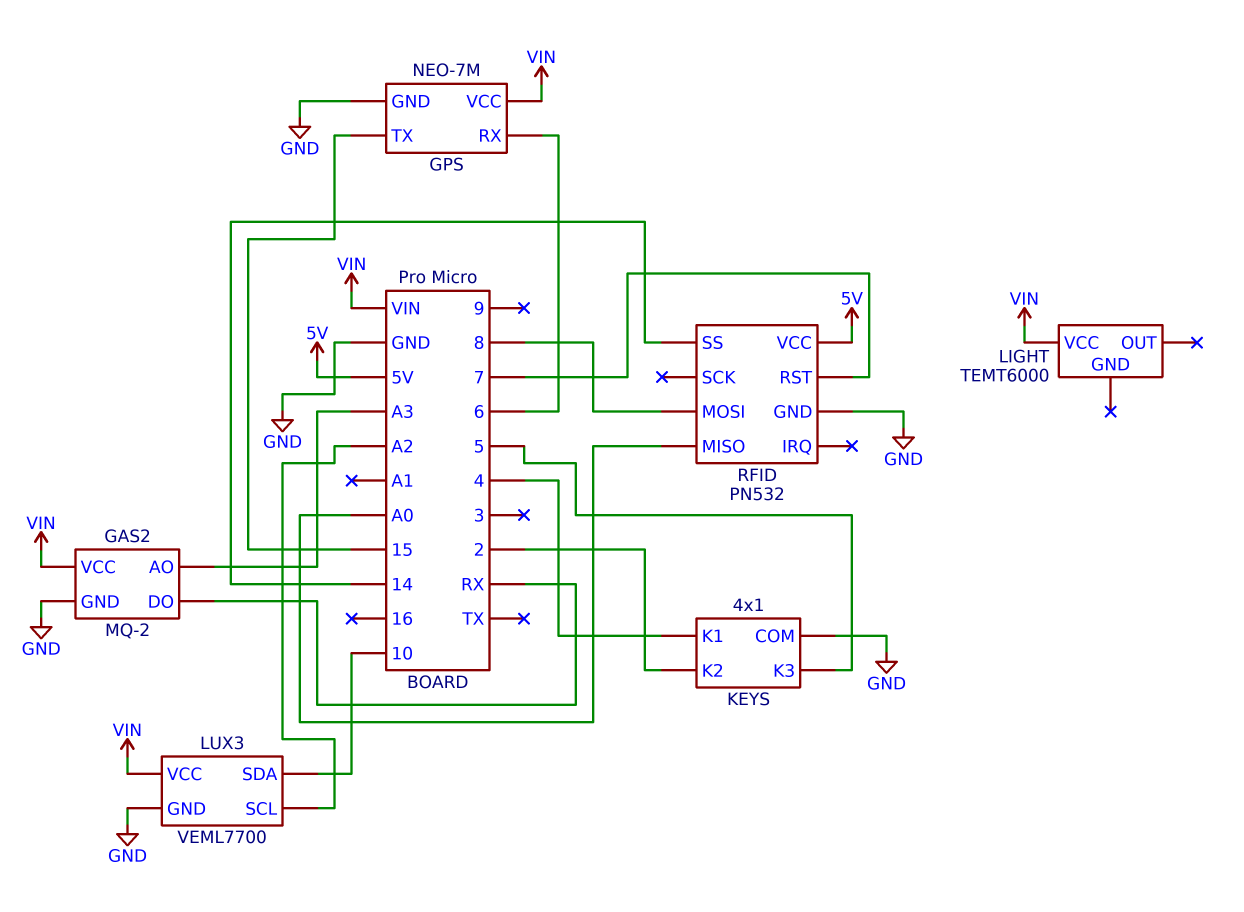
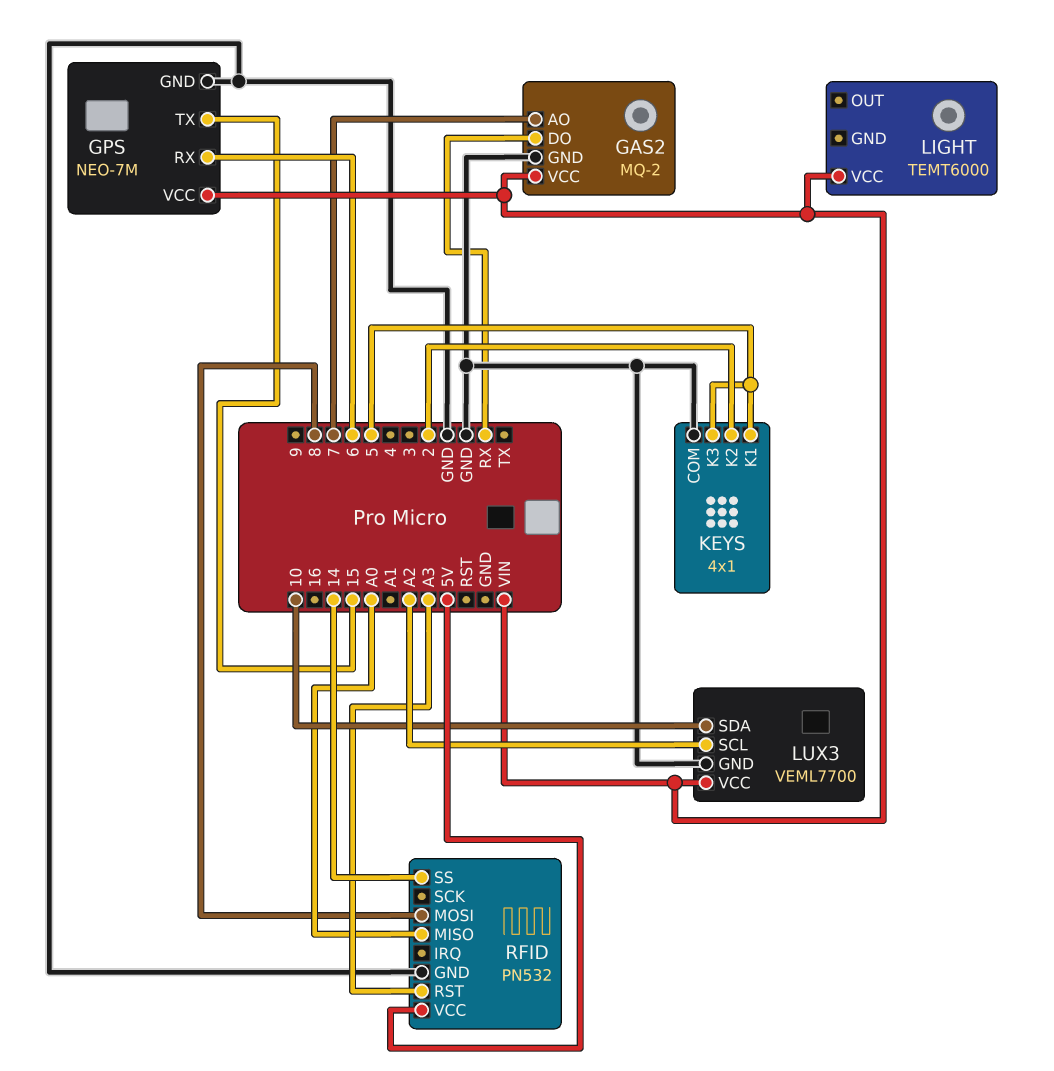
GAS2 pin AO: A3 -> 7
KEYS pin K1: 4 -> 5
RFID pin RST: 7 -> A3

